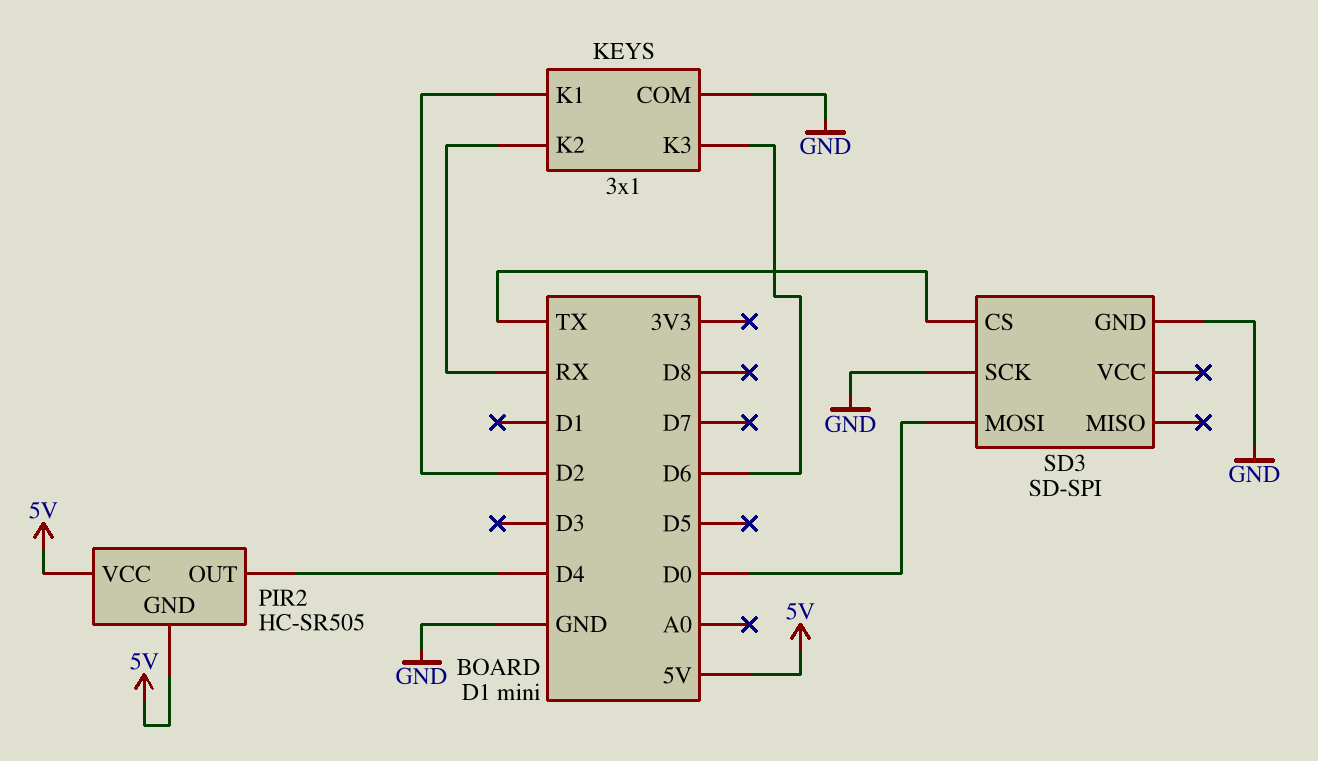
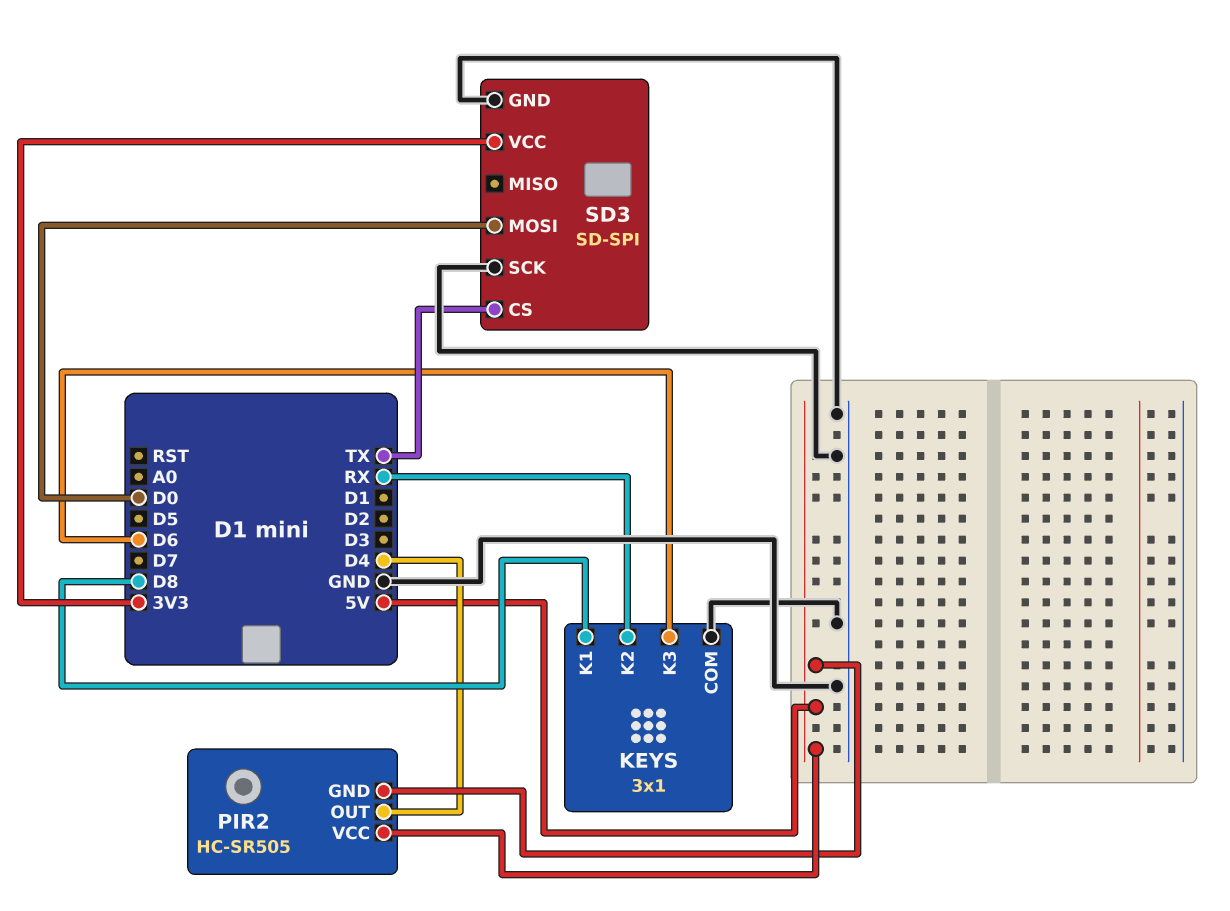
KEYS pin K1: D2 -> D8
SD3 pin VCC: none -> 3V3

